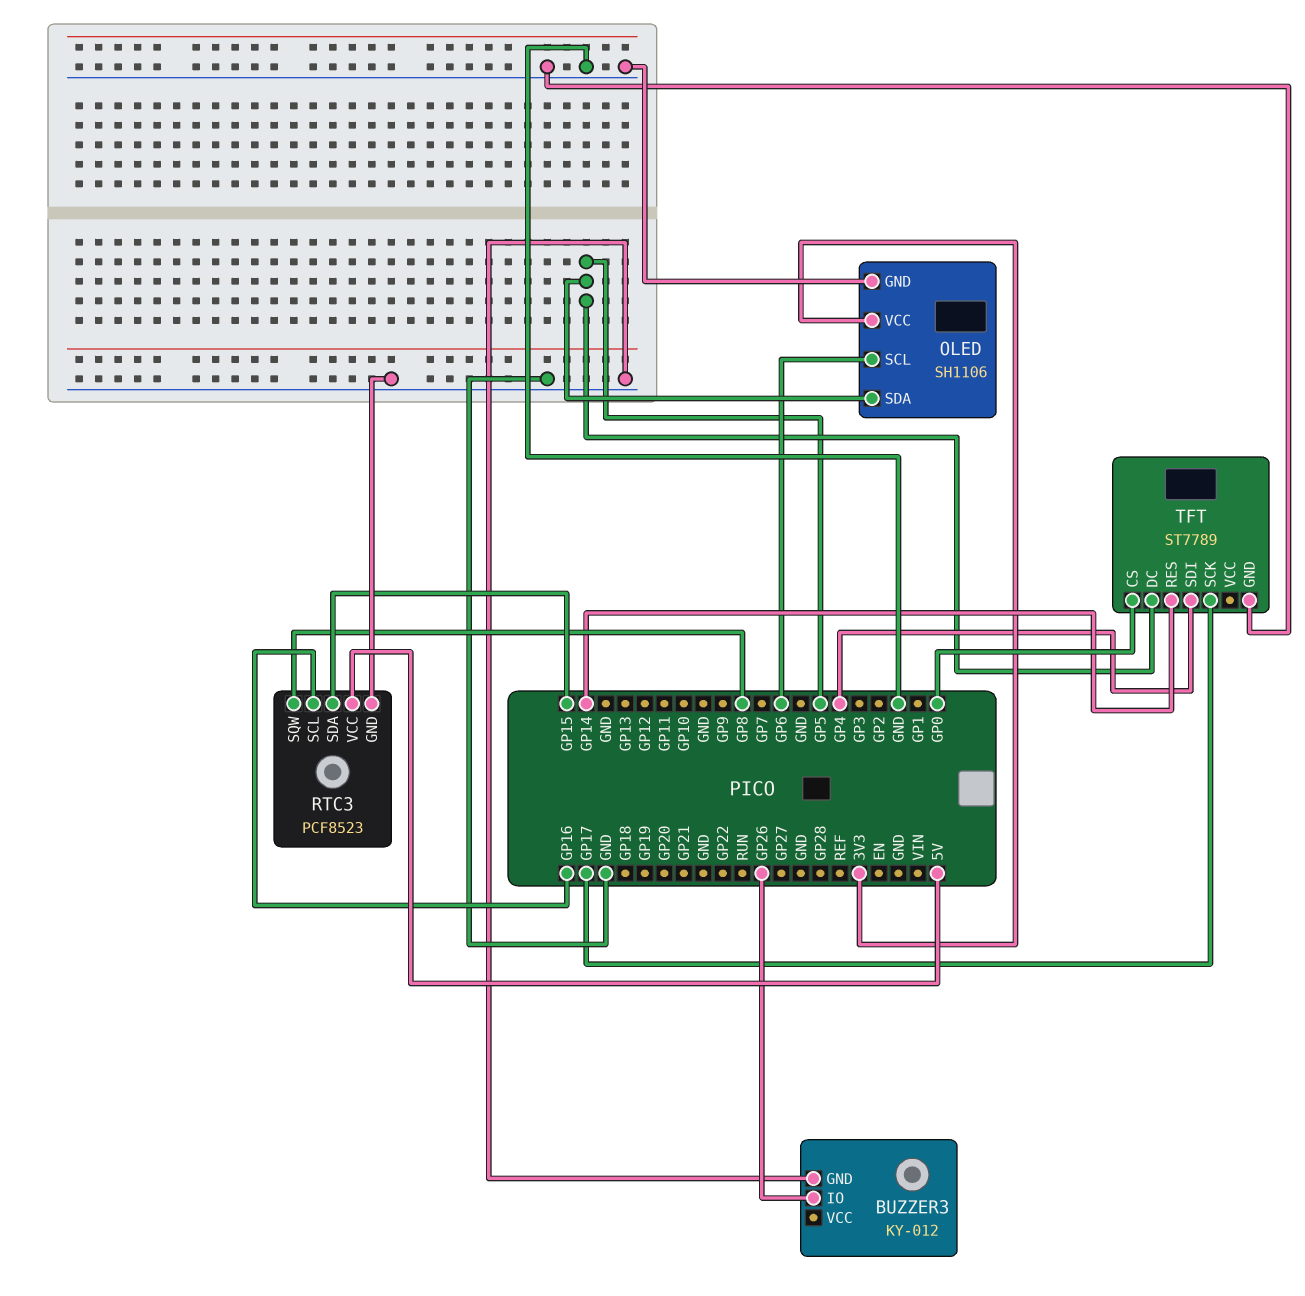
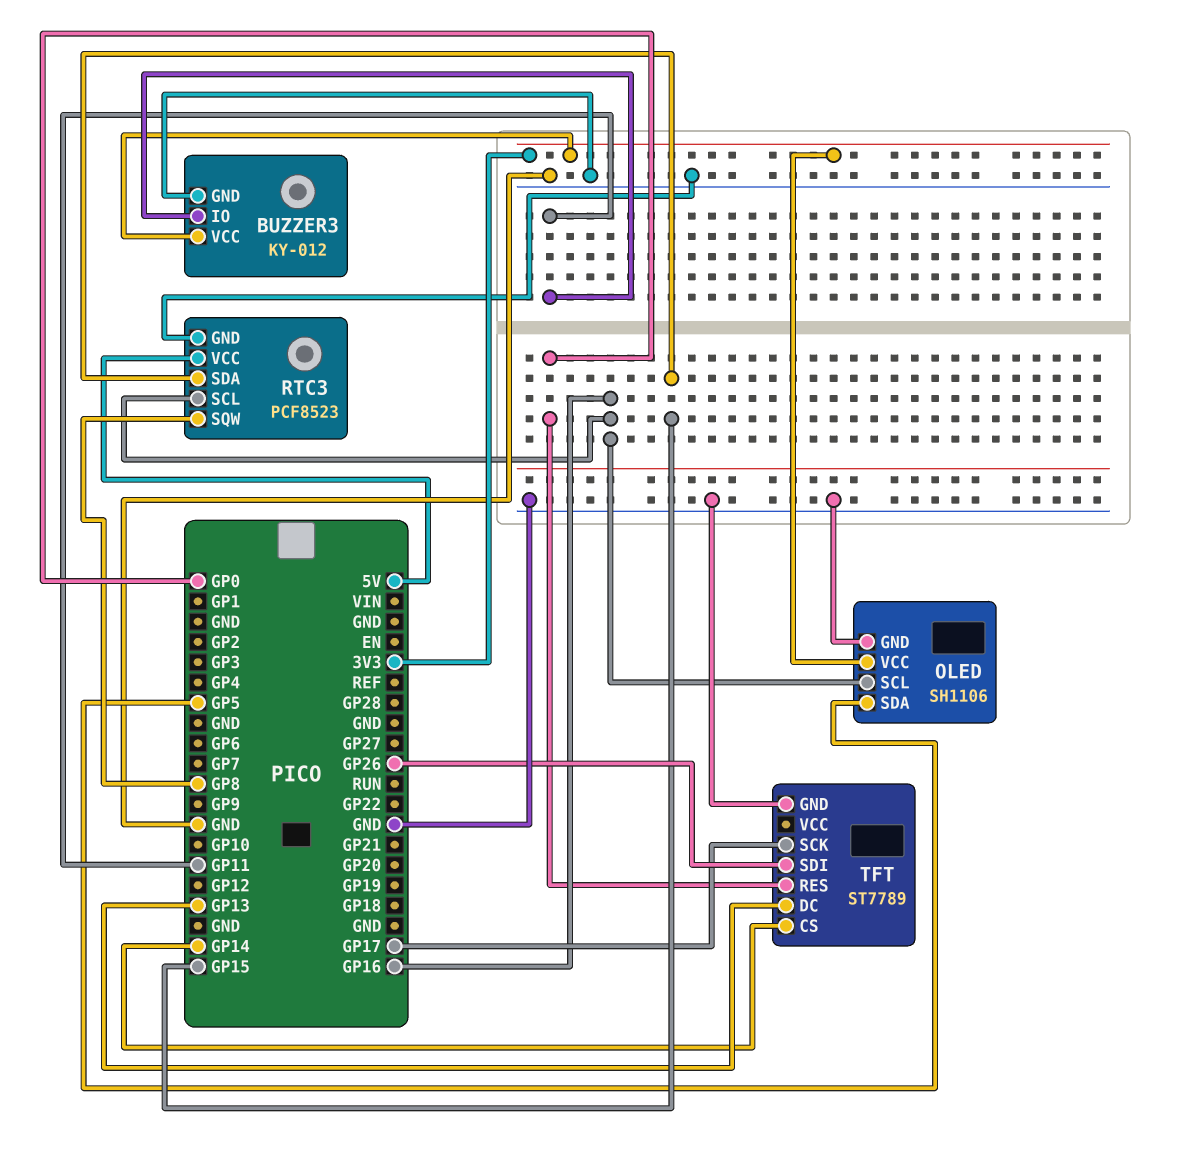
BUZZER3 pin IO: GP26 -> GP11
BUZZER3 pin VCC: none -> 3V3
OLED pin SCL: GP6 -> GP16
TFT pin CS: GP0 -> GP14
TFT pin DC: GP5 -> GP13
TFT pin RES: GP14 -> GP0
TFT pin SDI: GP4 -> GP26

